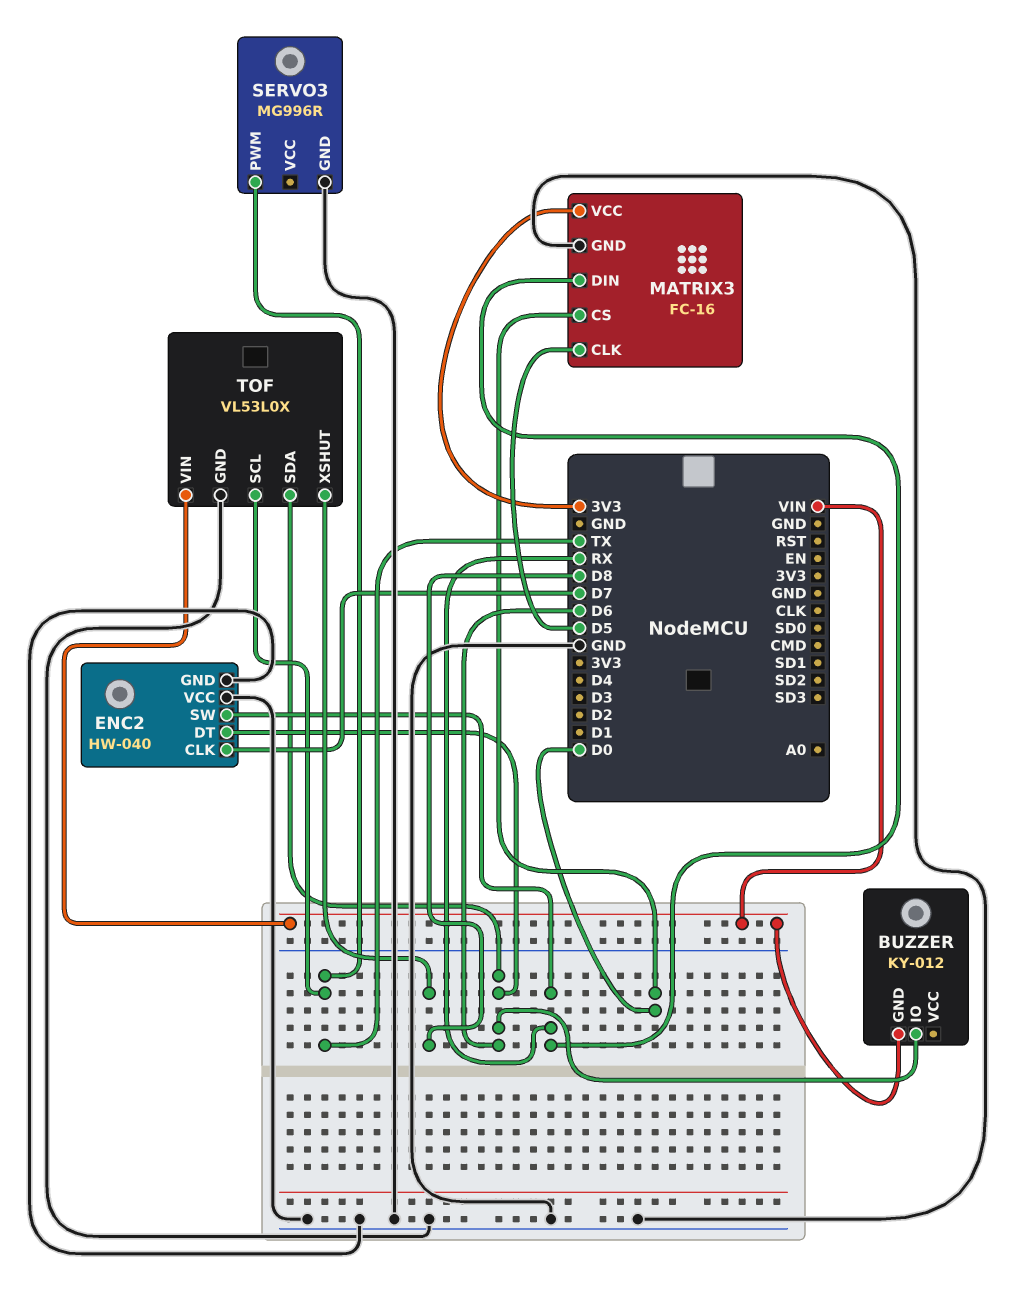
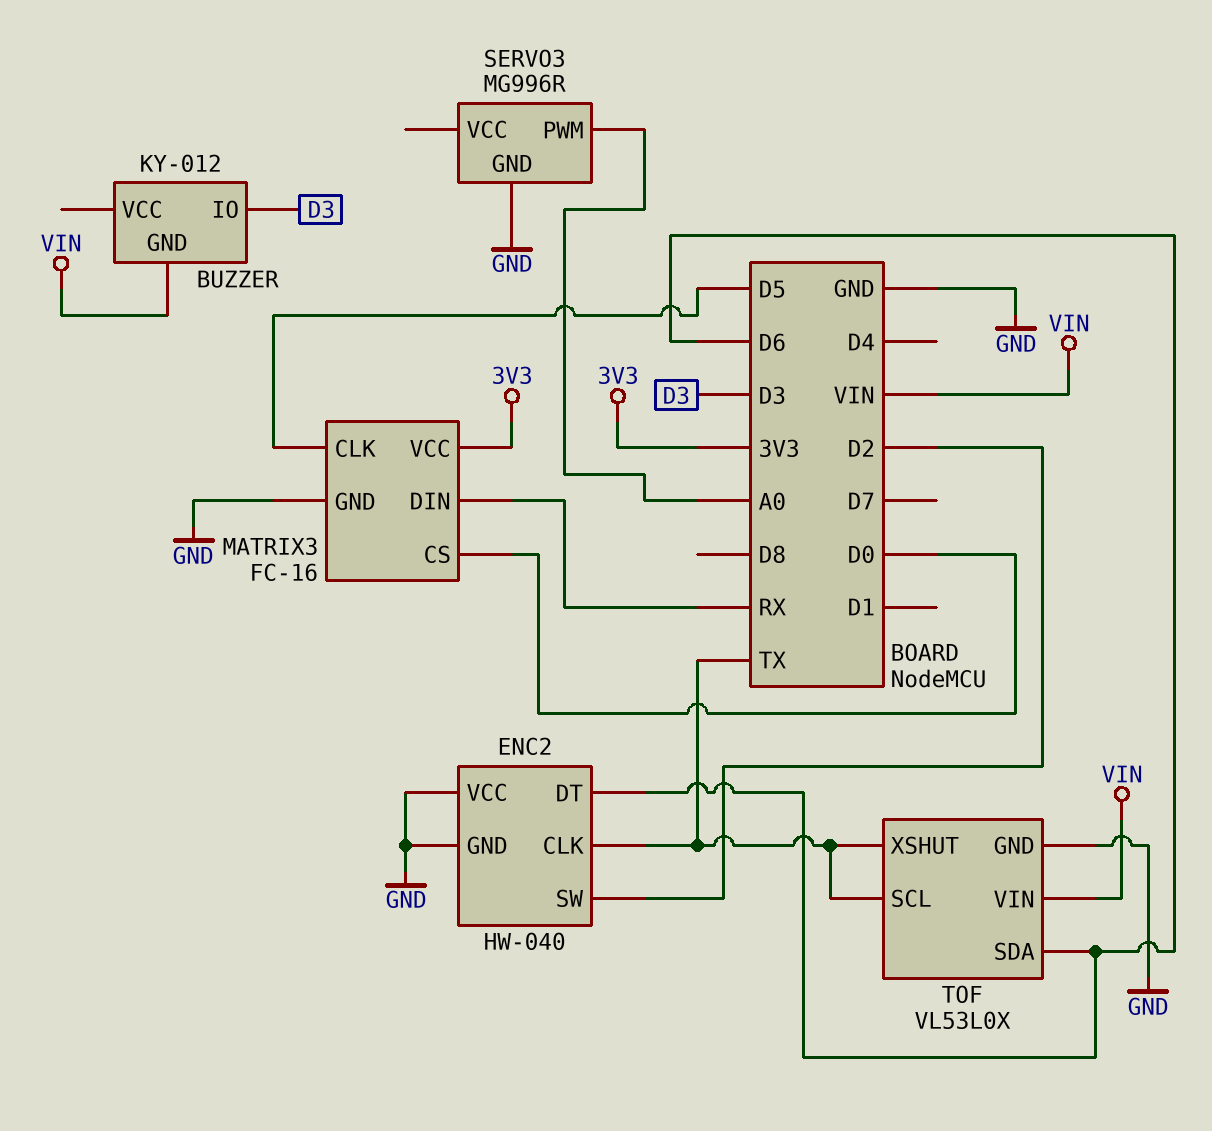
BUZZER pin IO: D6 -> D3
ENC2 pin CLK: D7 -> TX
ENC2 pin SW: RX -> D2
SERVO3 pin PWM: TX -> A0
TOF pin XSHUT: D8 -> TX

